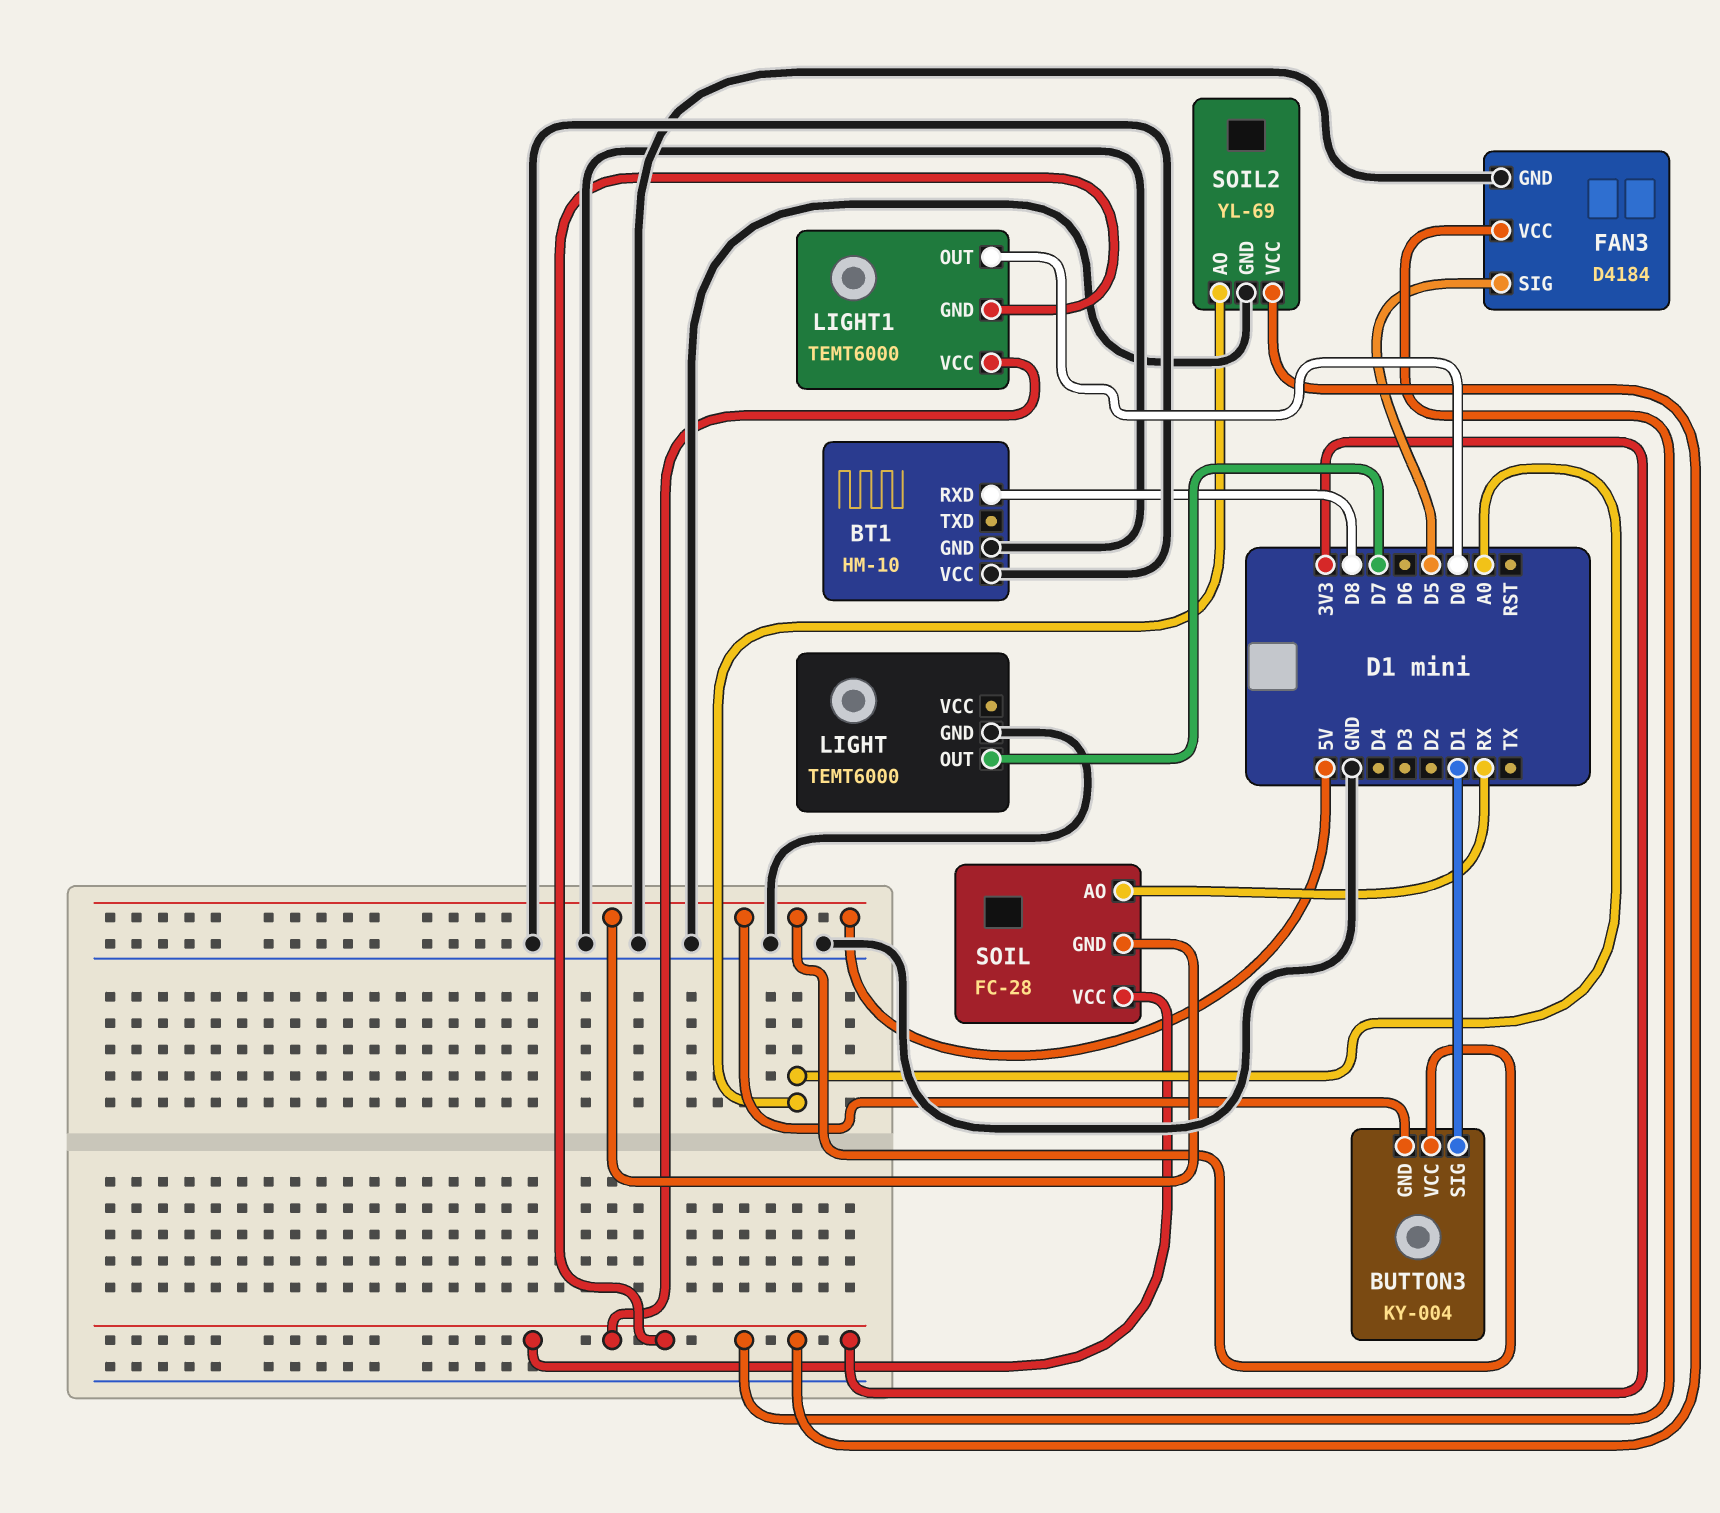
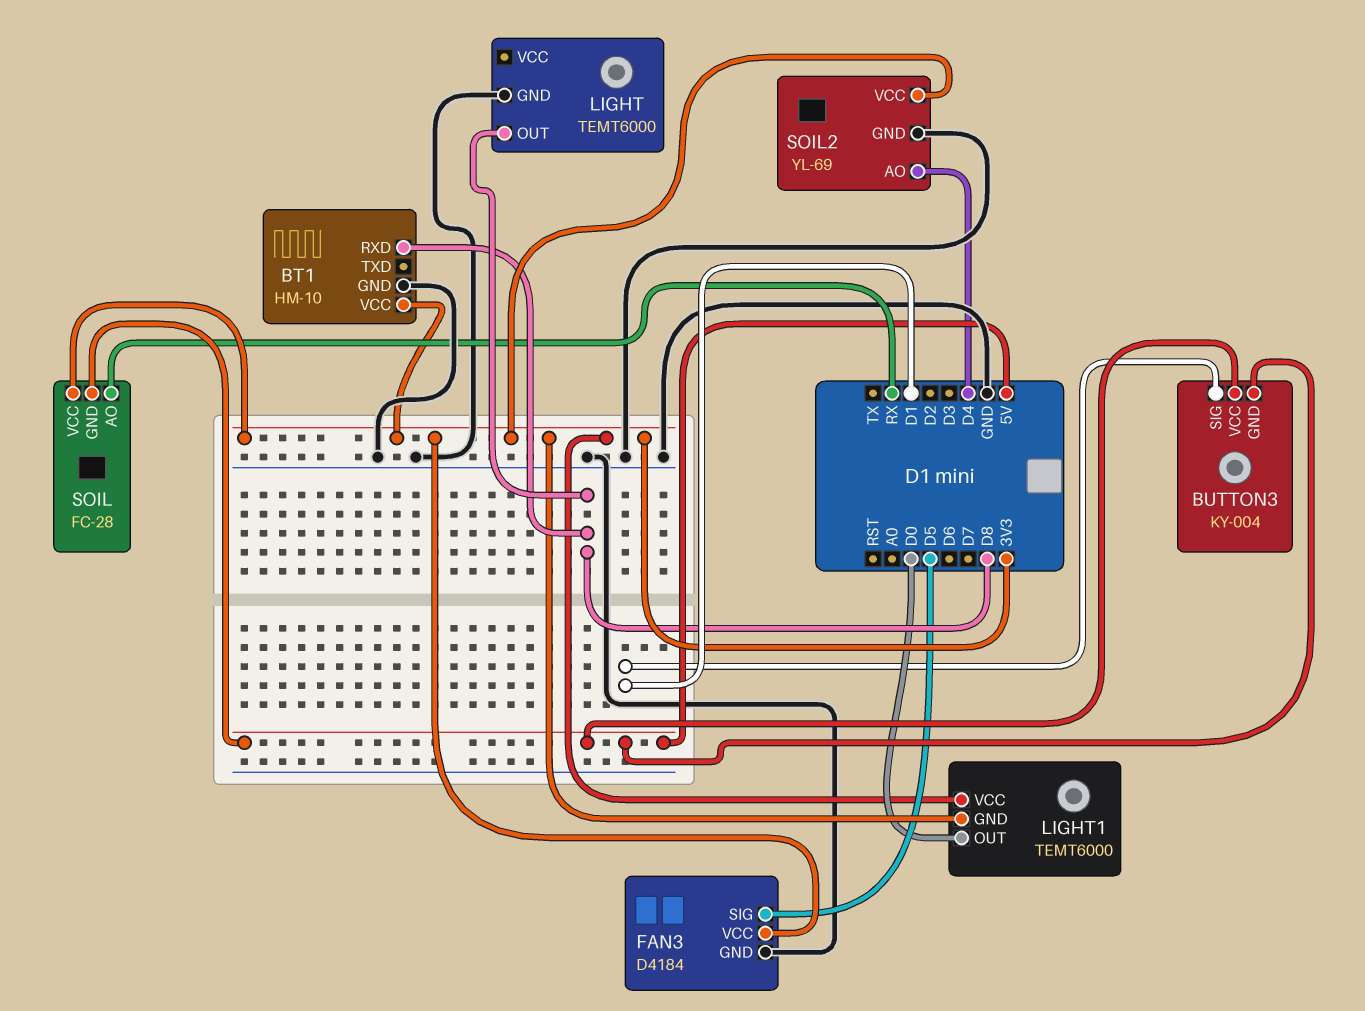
BT1 pin VCC: GND -> 3V3
LIGHT pin OUT: D7 -> D8
SOIL2 pin AO: A0 -> D4

